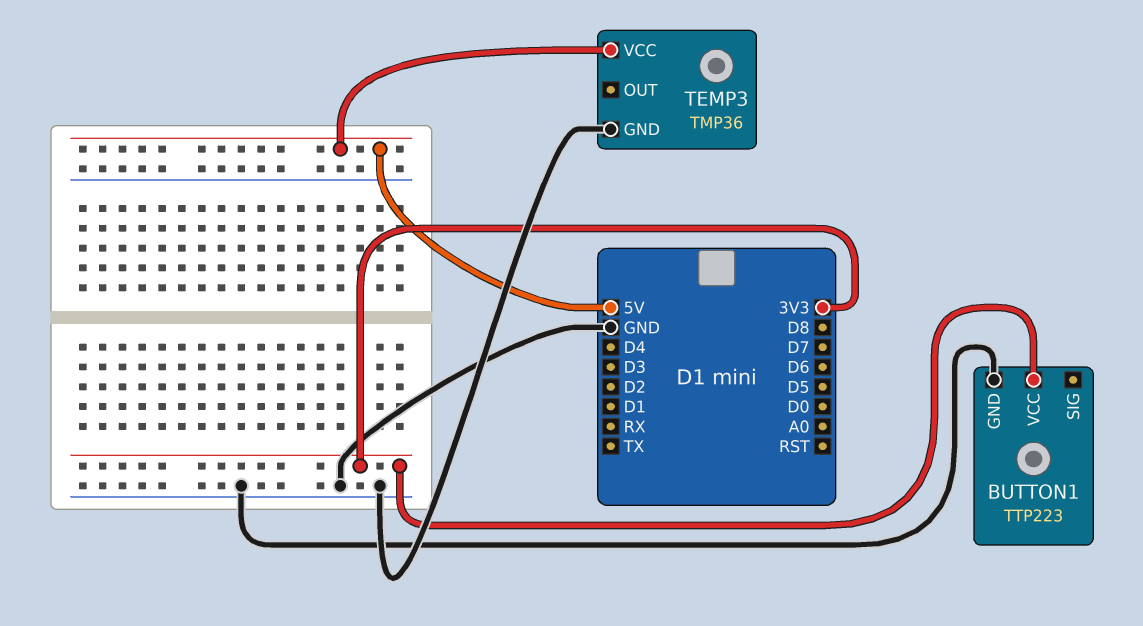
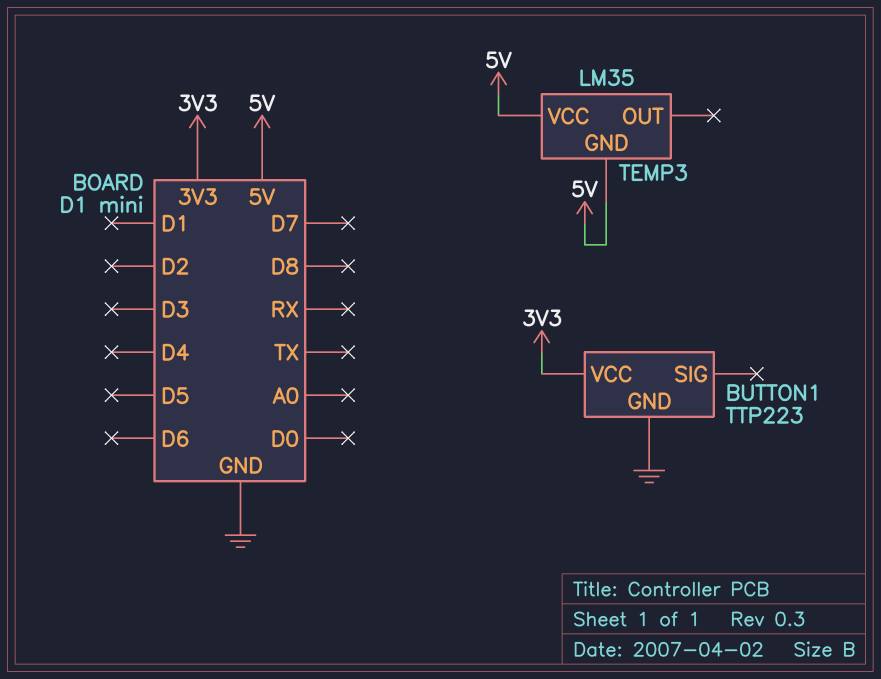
TEMP3: TMP36 -> LM35
TEMP3 pin GND: GND -> 5V

